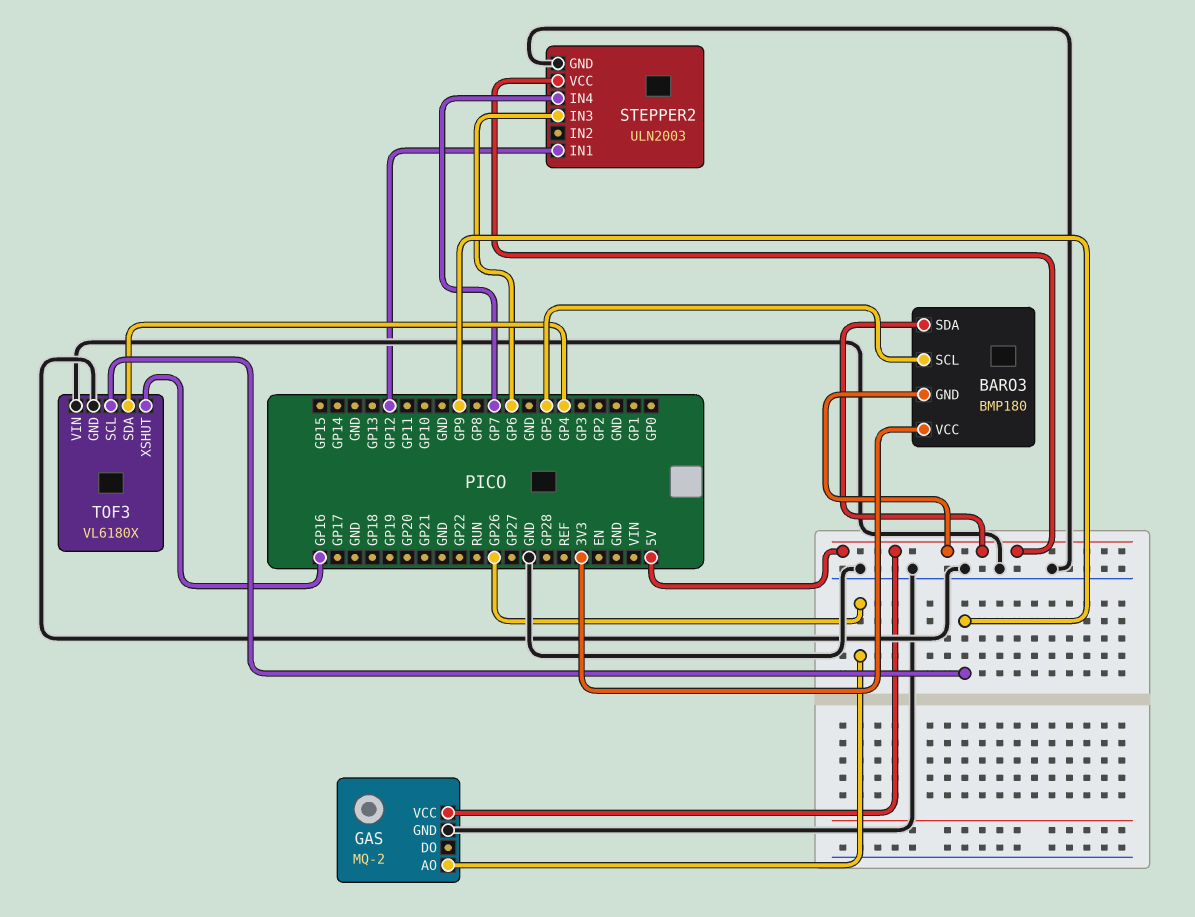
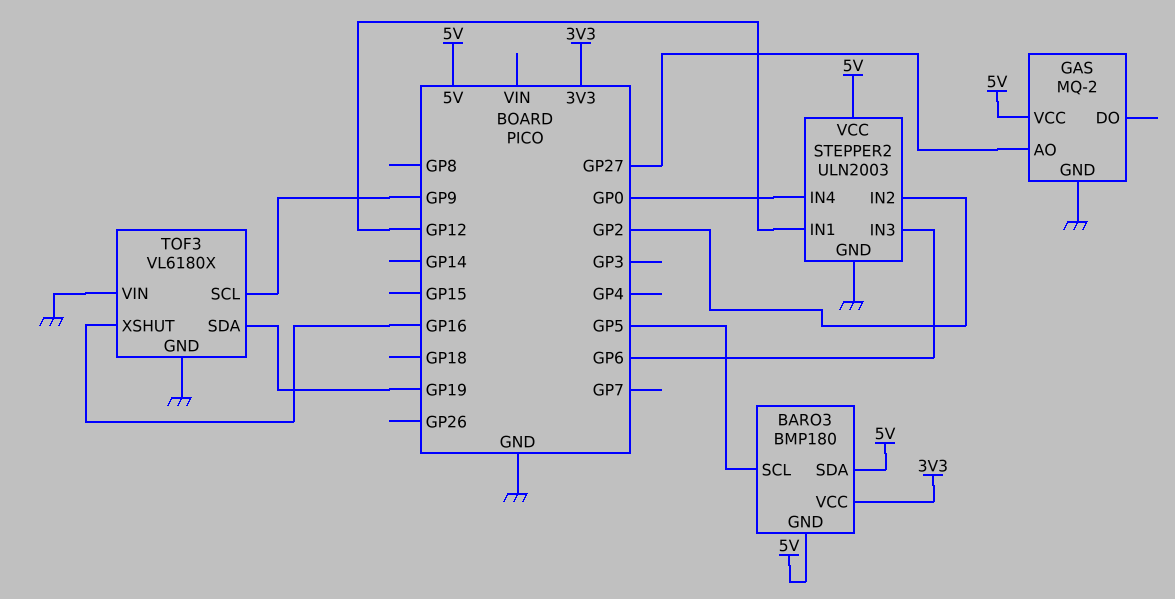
GAS pin AO: GP26 -> GP27
STEPPER2 pin IN2: none -> GP2
STEPPER2 pin IN4: GP7 -> GP0
TOF3 pin SDA: GP4 -> GP19

